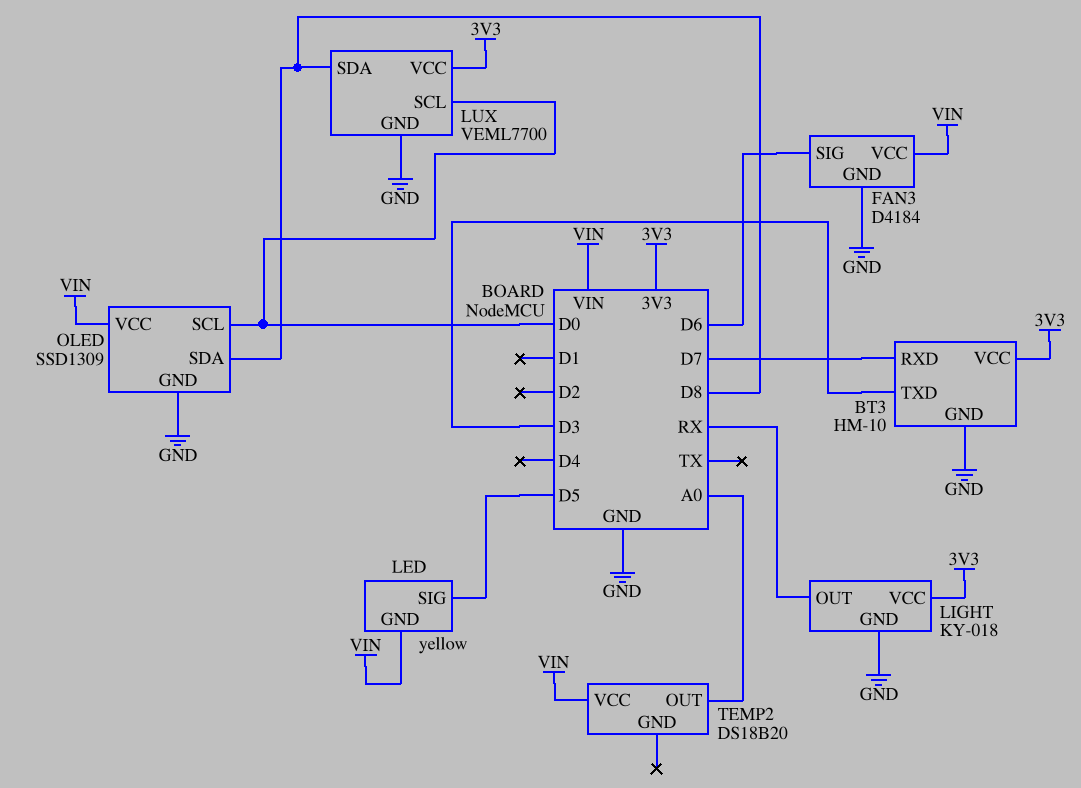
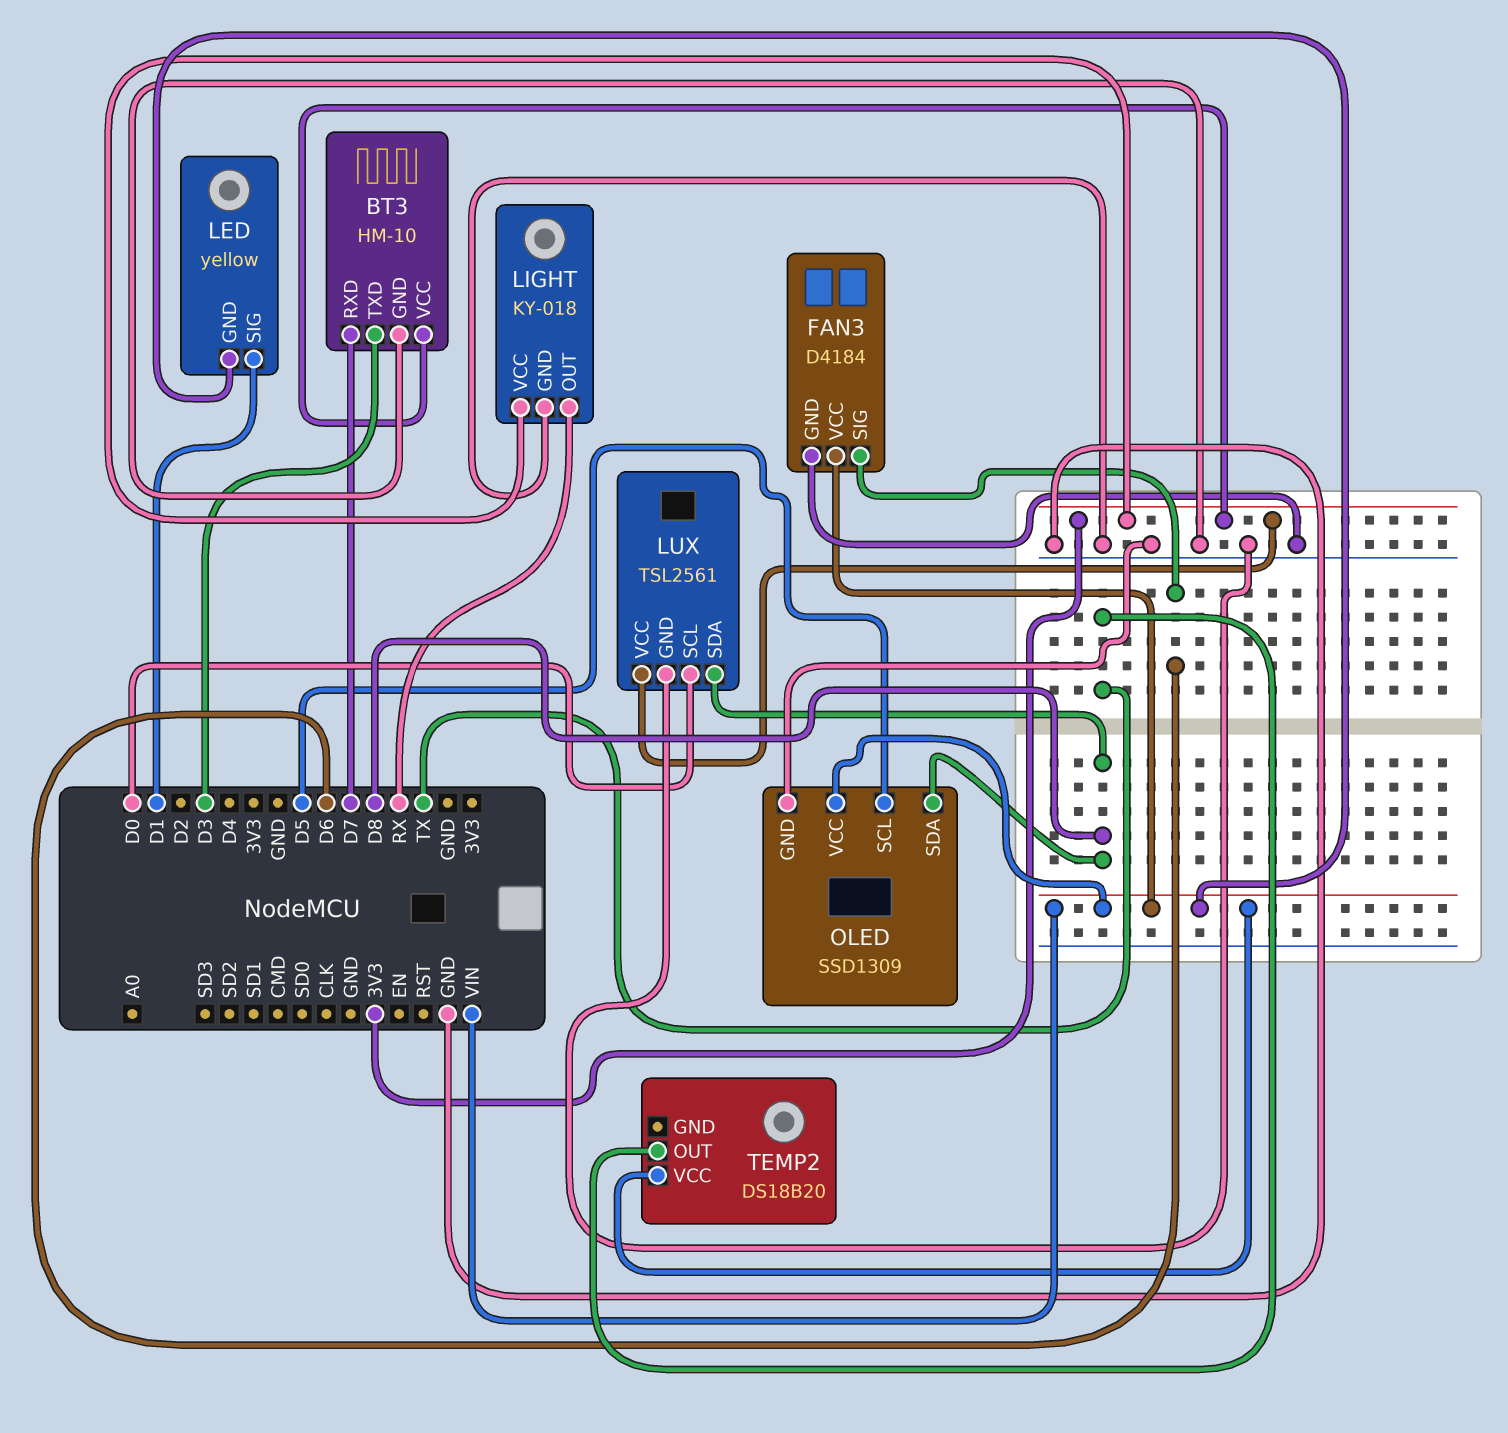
LED pin SIG: D5 -> D1
LUX: VEML7700 -> TSL2561
OLED pin SCL: D0 -> D5
TEMP2 pin OUT: A0 -> TX

